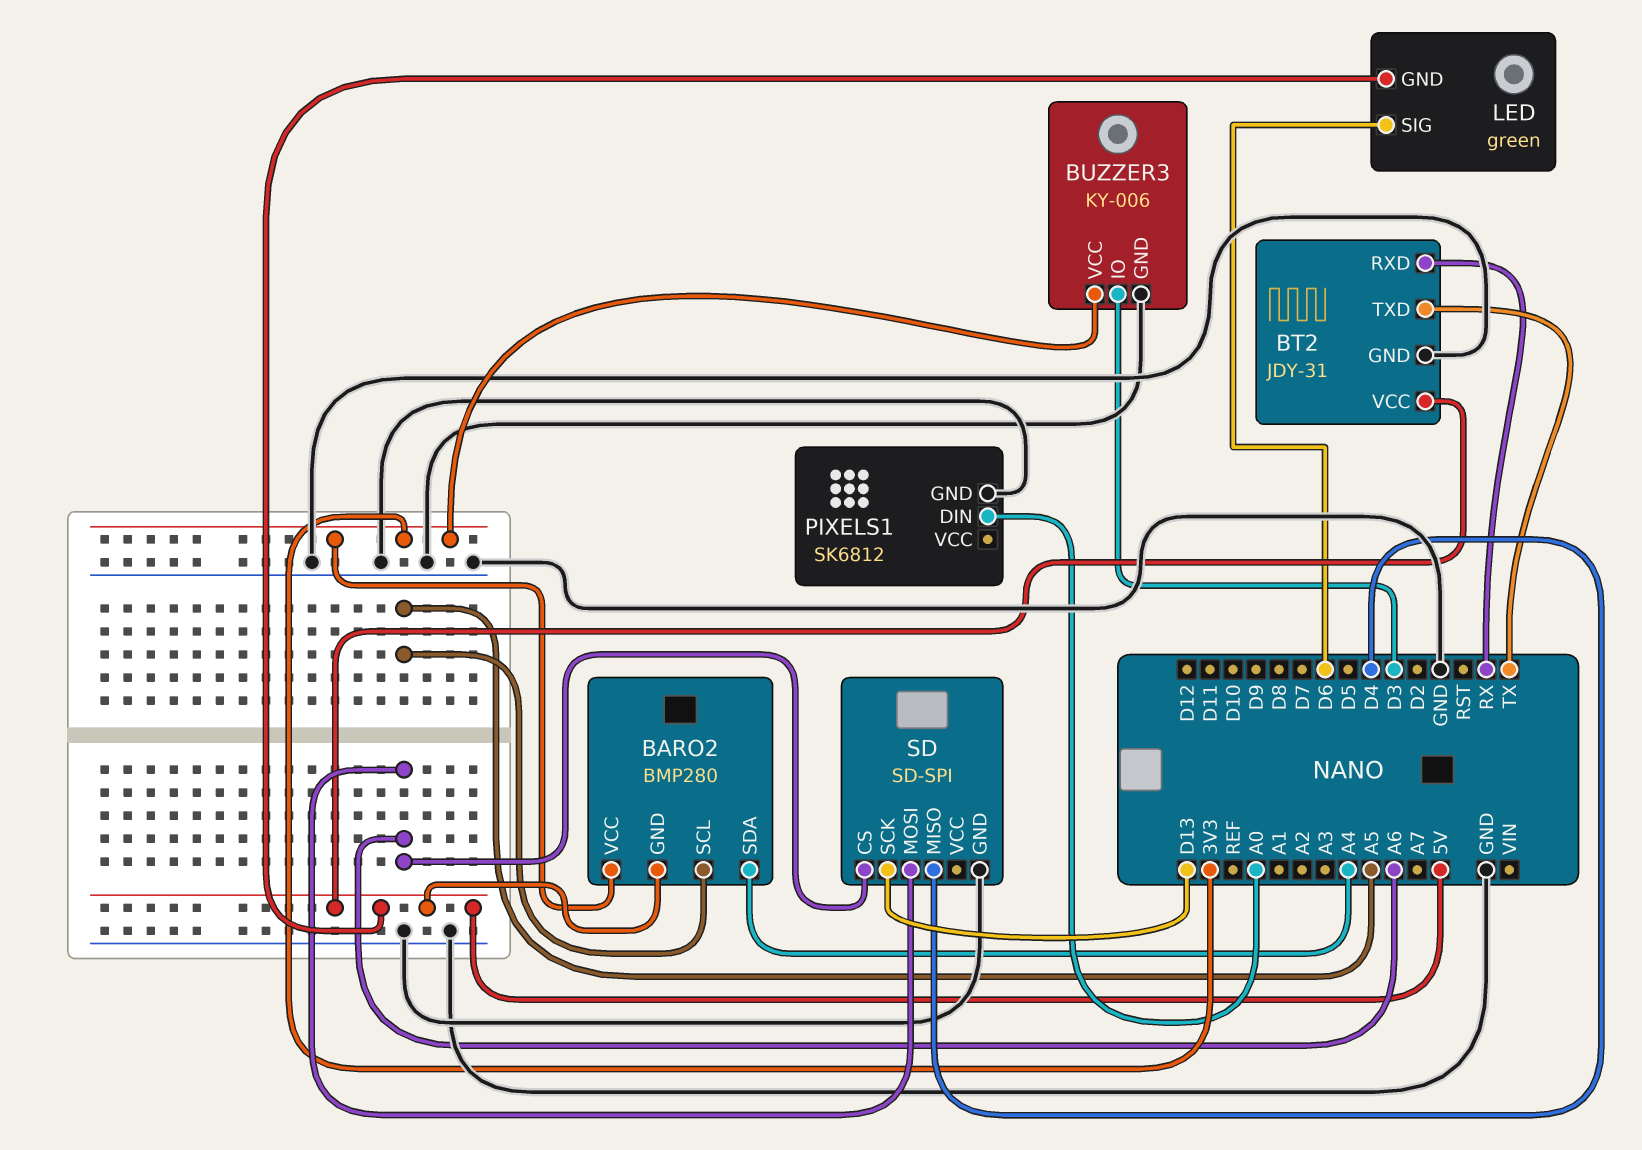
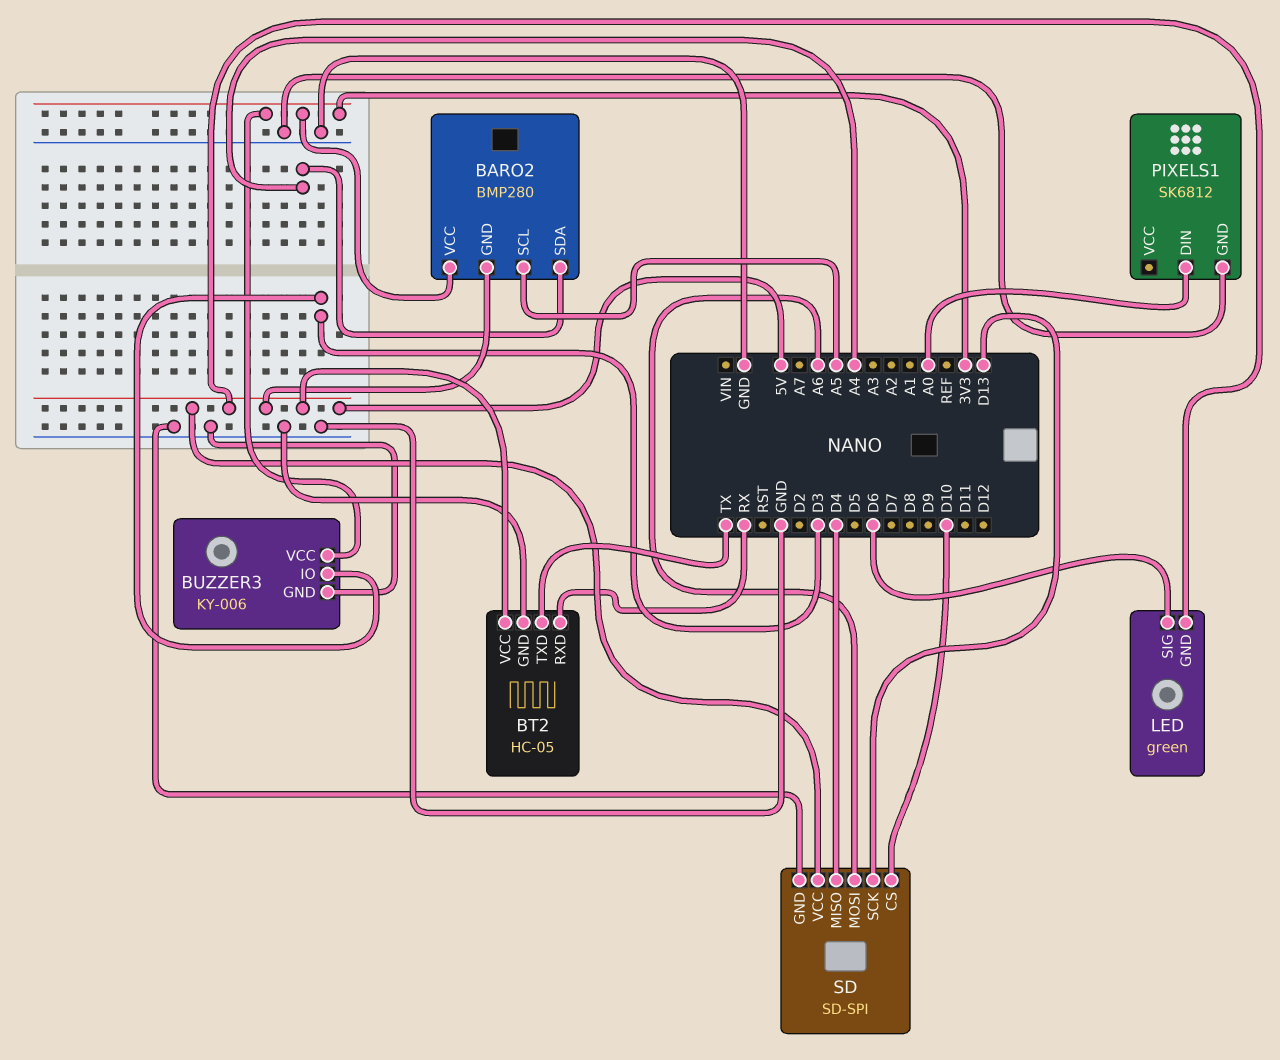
BT2: JDY-31 -> HC-05
SD pin CS: A6 -> D10
SD pin VCC: none -> 5V

